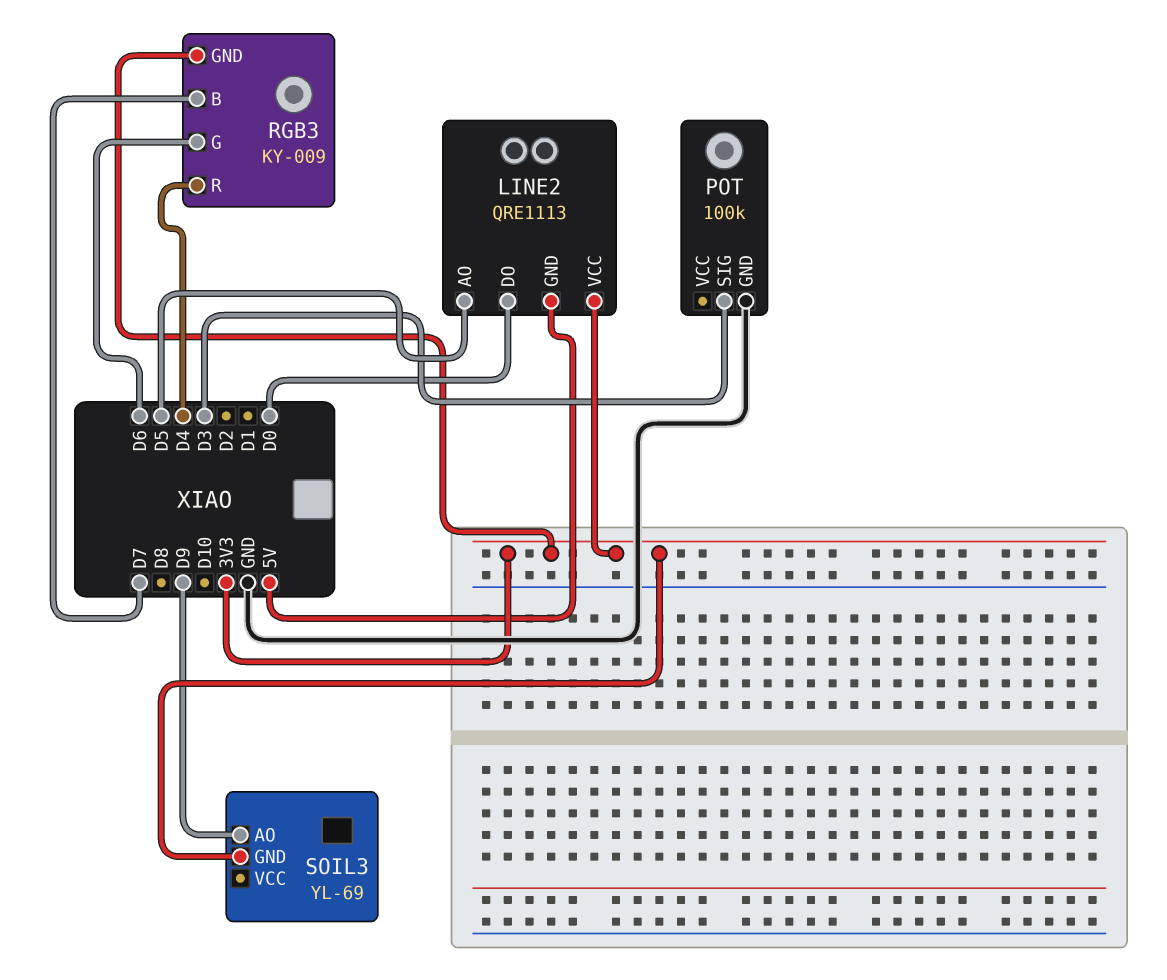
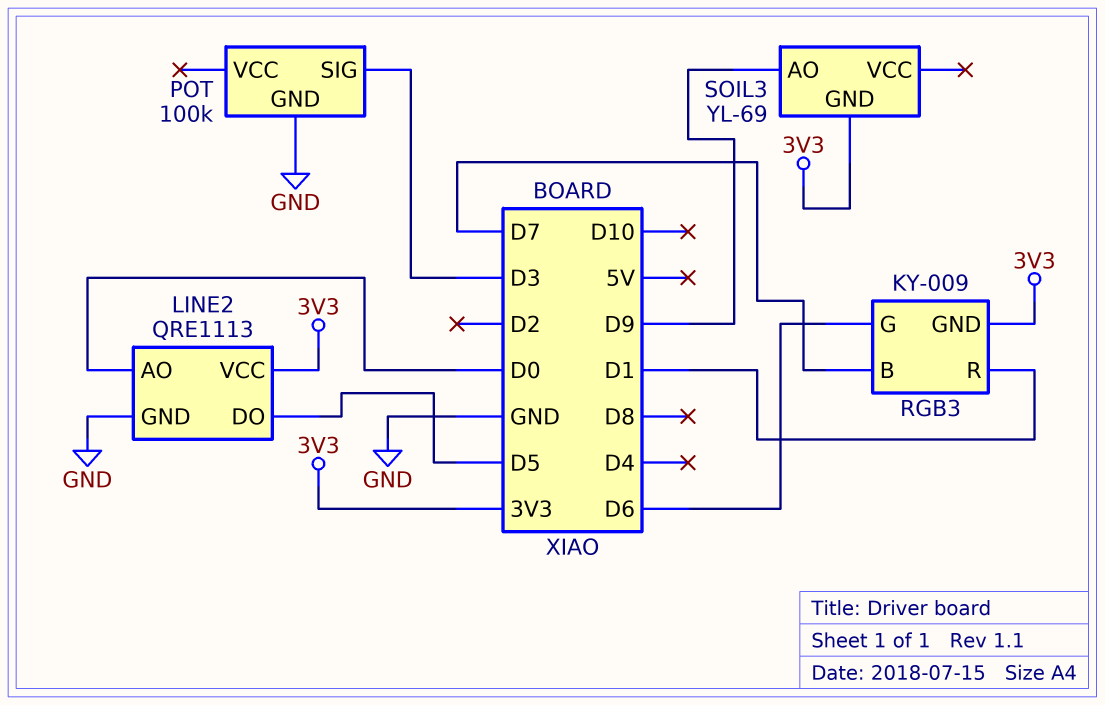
LINE2 pin AO: D5 -> D0
LINE2 pin DO: D0 -> D5
LINE2 pin GND: 5V -> GND
RGB3 pin R: D4 -> D1

